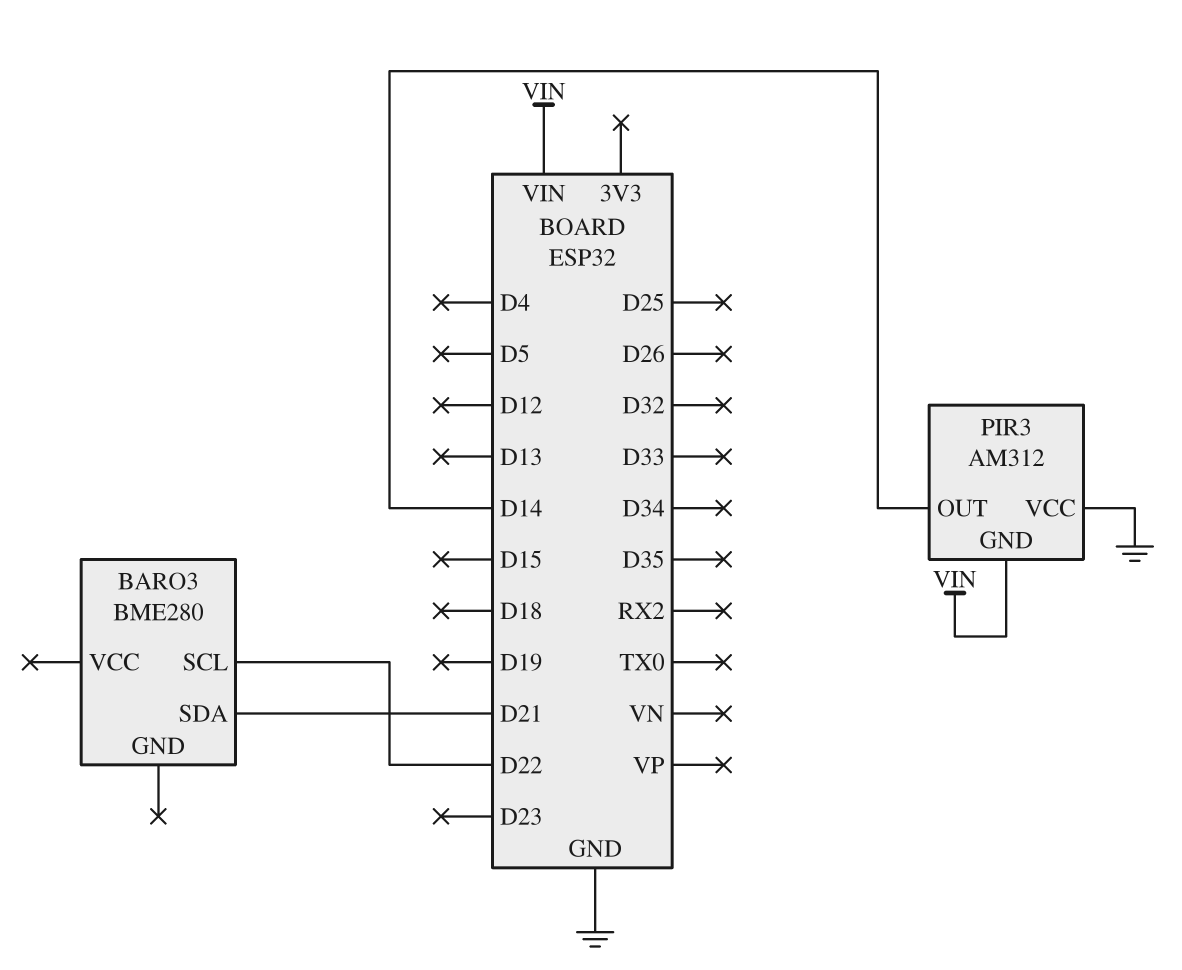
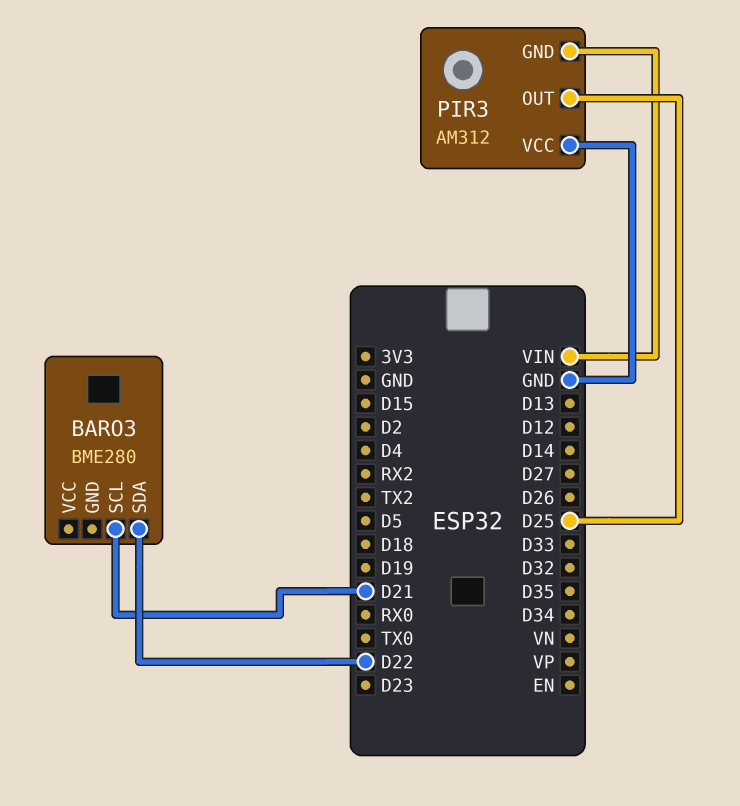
BARO3 pin SCL: D22 -> D21
BARO3 pin SDA: D21 -> D22
PIR3 pin OUT: D14 -> D25

